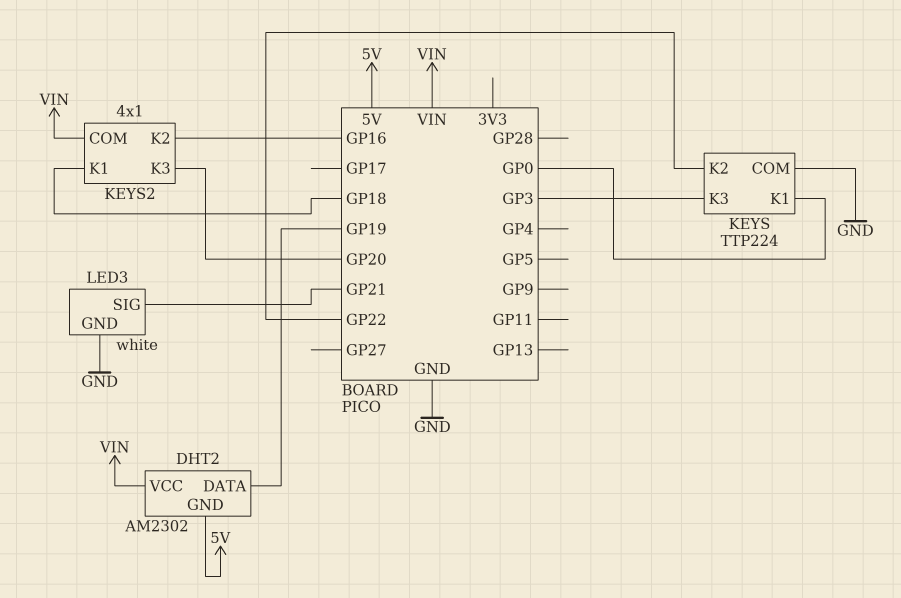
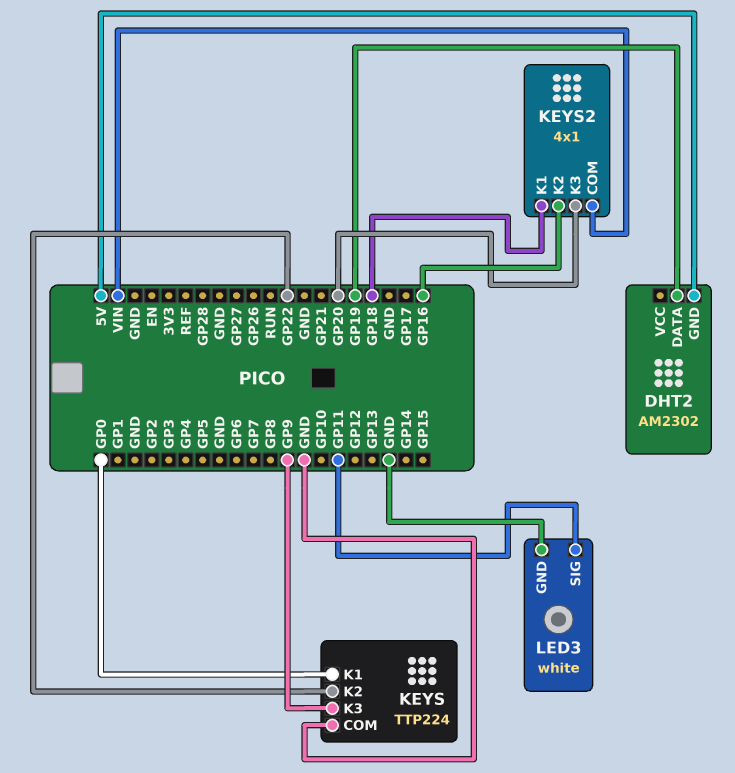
DHT2 pin VCC: VIN -> none
KEYS pin K3: GP3 -> GP9
LED3 pin SIG: GP21 -> GP11

